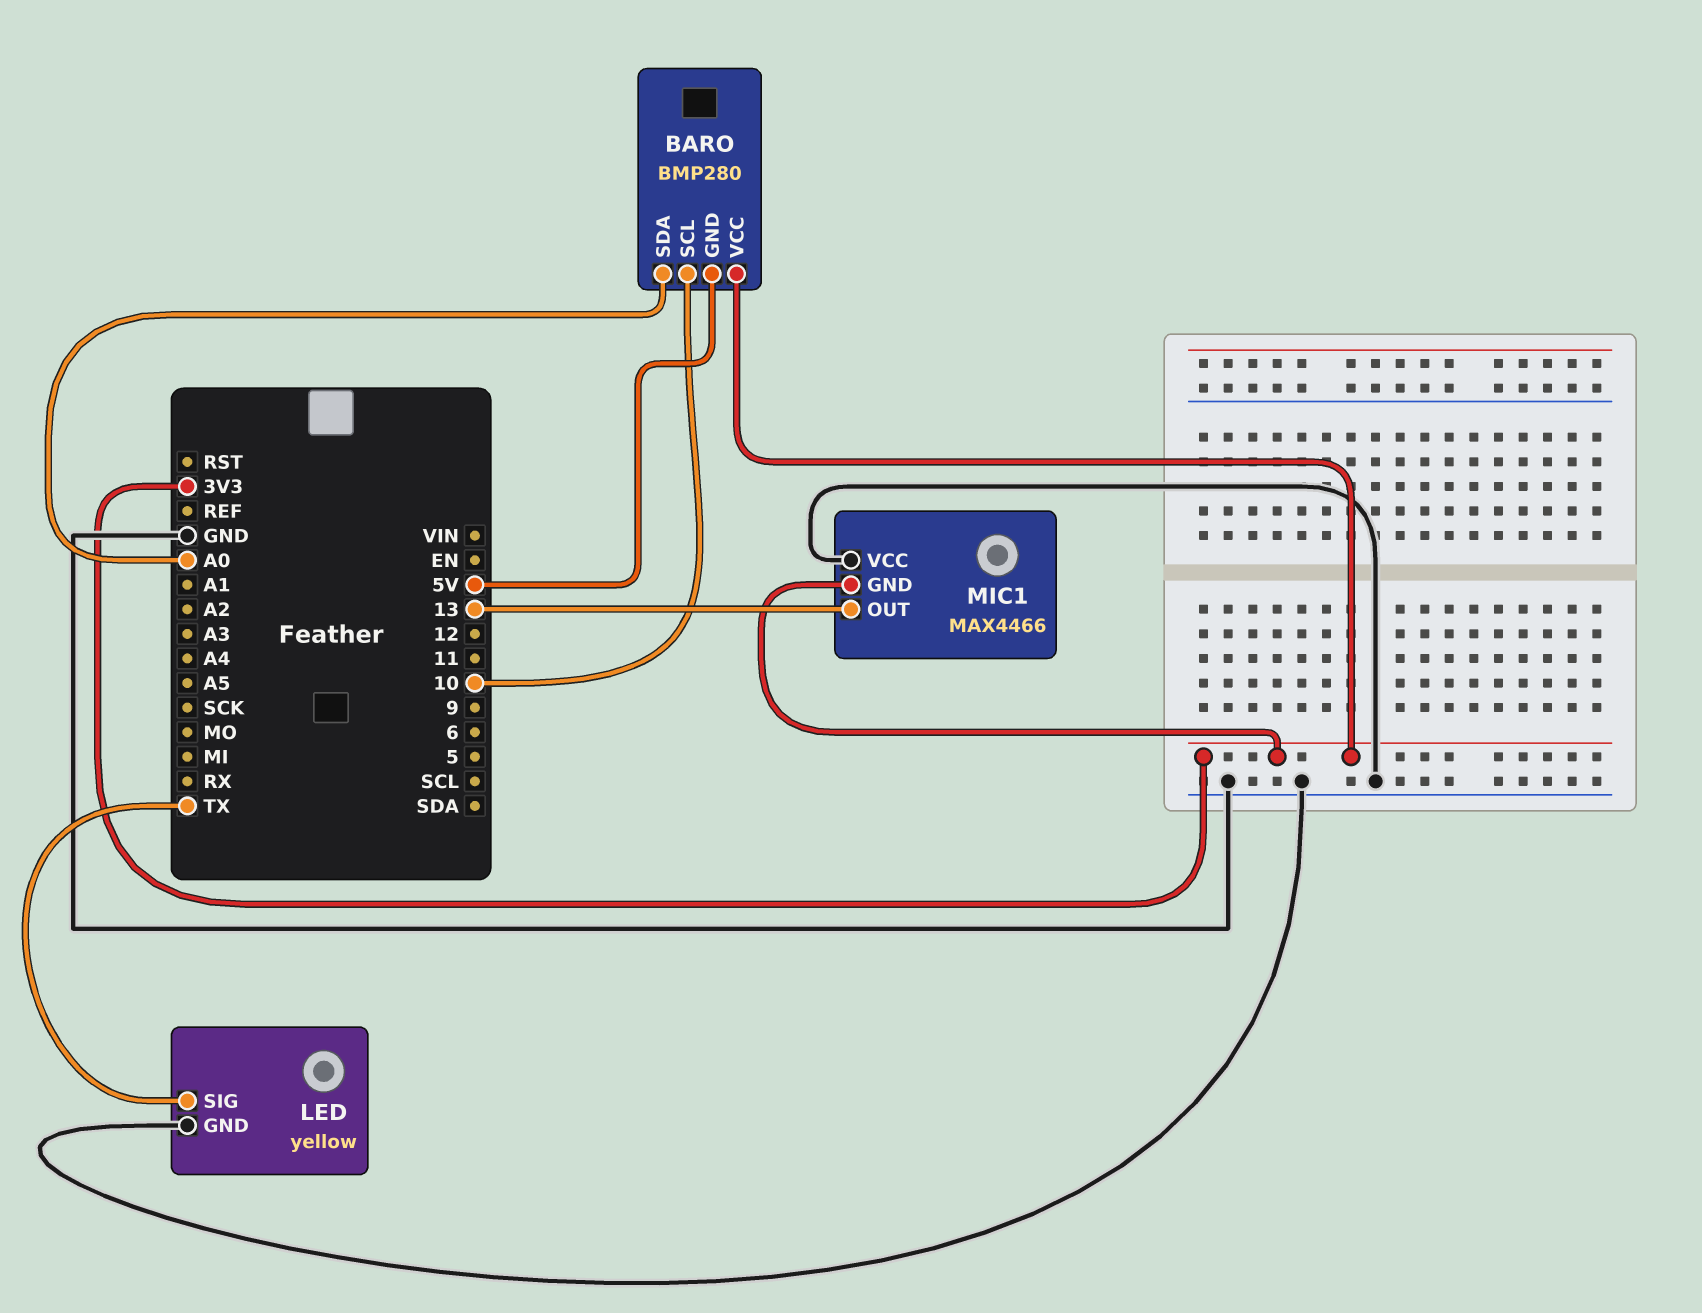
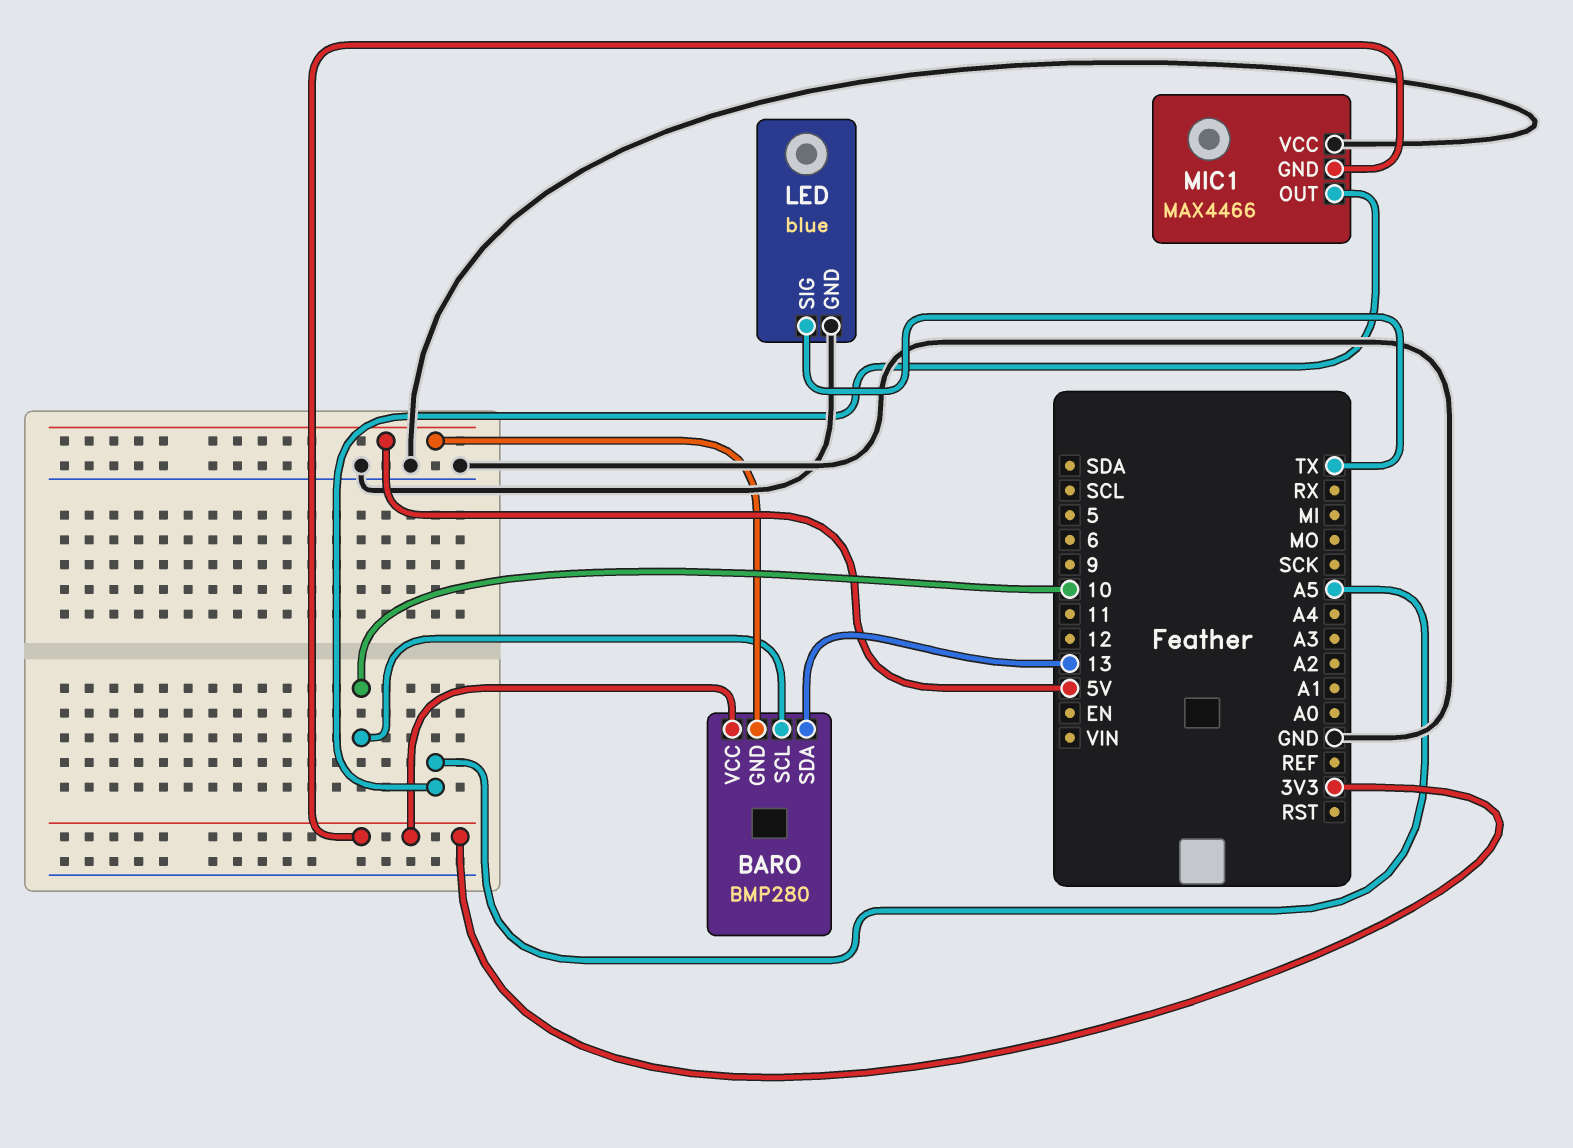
BARO pin SDA: A0 -> 13
LED: yellow -> blue
MIC1 pin OUT: 13 -> A5

